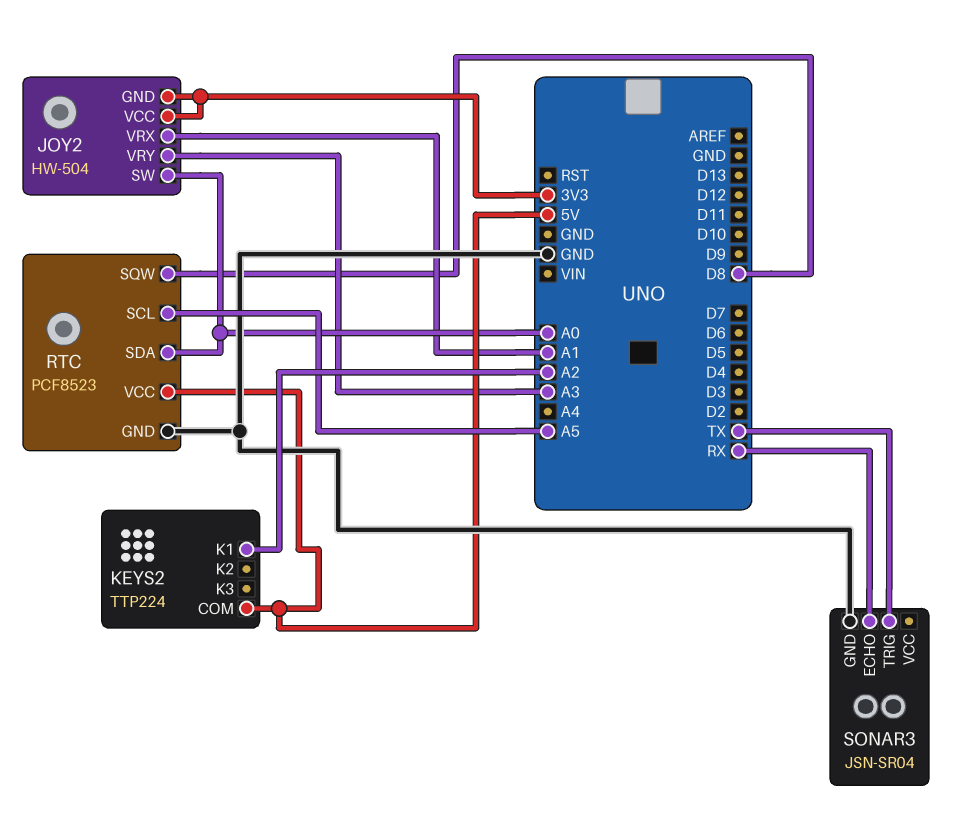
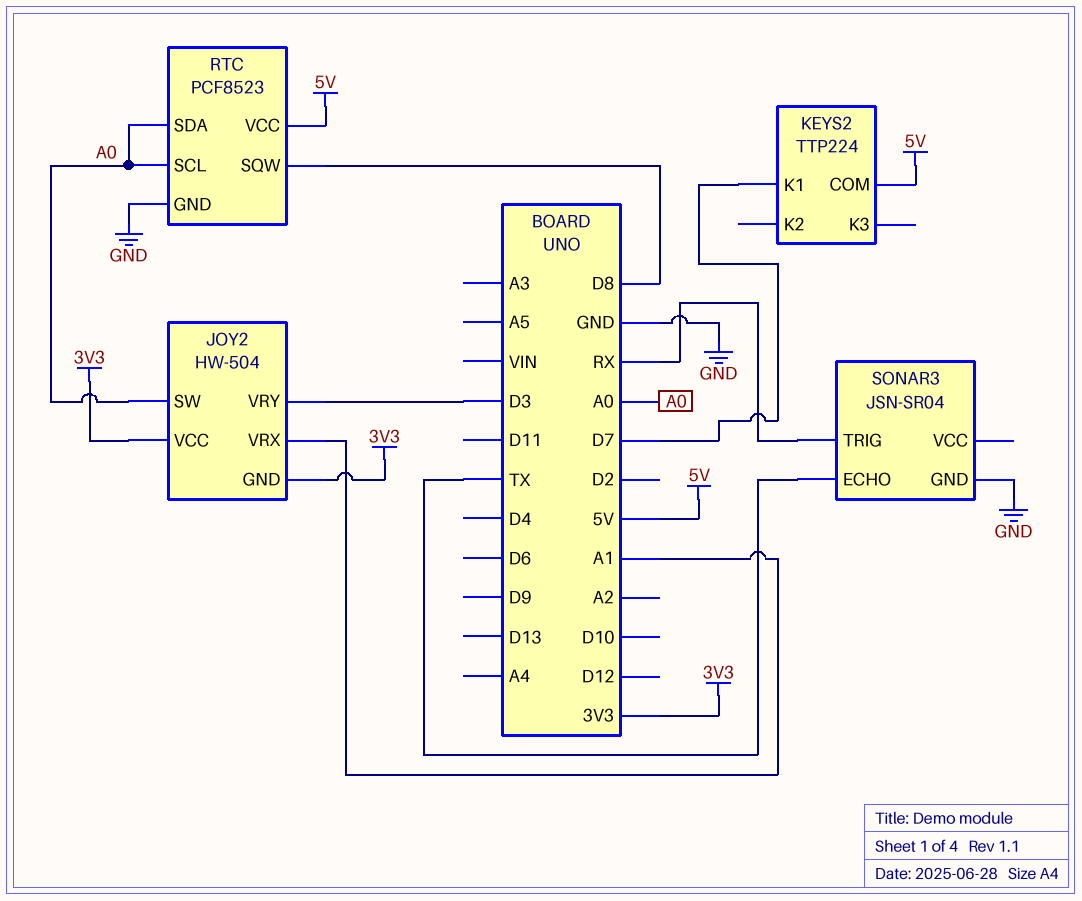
JOY2 pin VRY: A3 -> D3
KEYS2 pin K1: A2 -> D7
RTC pin SCL: A5 -> A0
SONAR3 pin ECHO: RX -> TX
SONAR3 pin TRIG: TX -> RX

